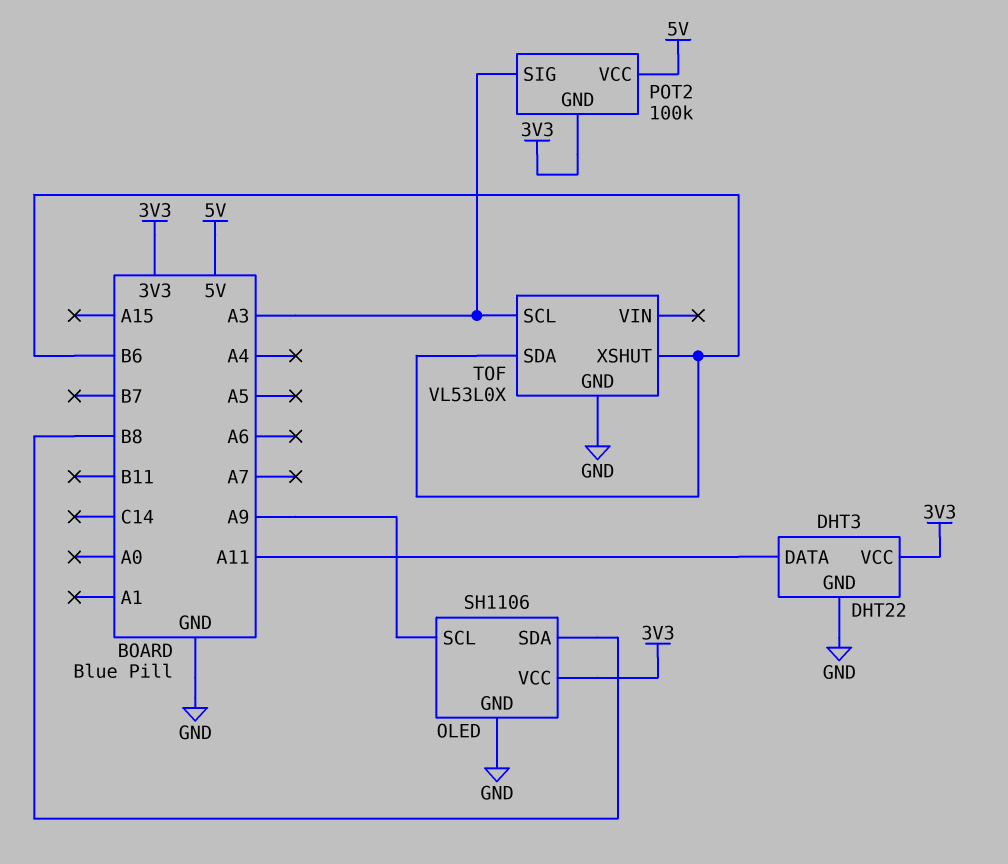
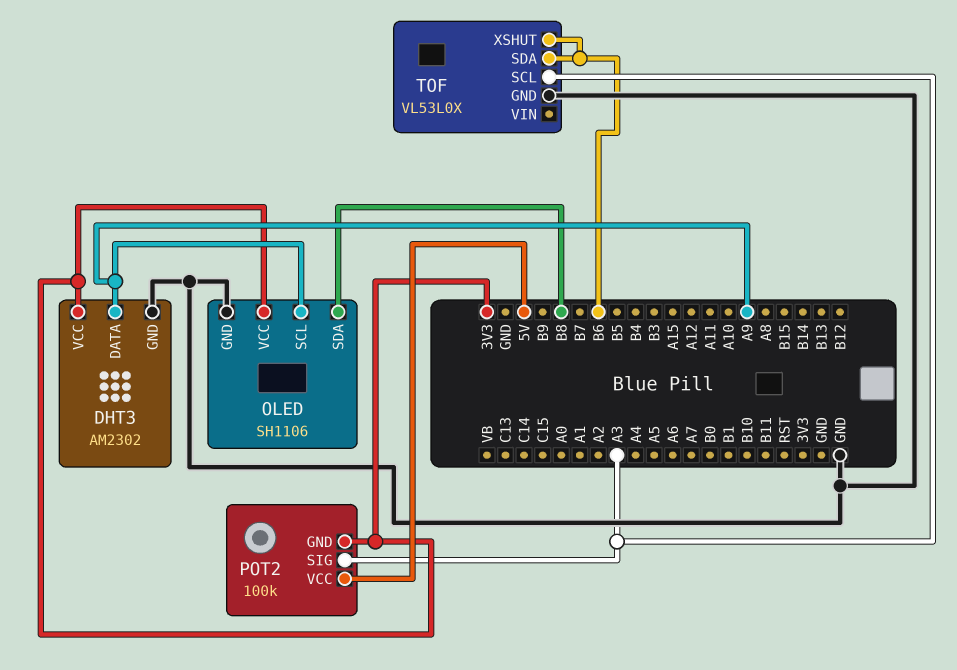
DHT3: DHT22 -> AM2302
DHT3 pin DATA: A11 -> A9

